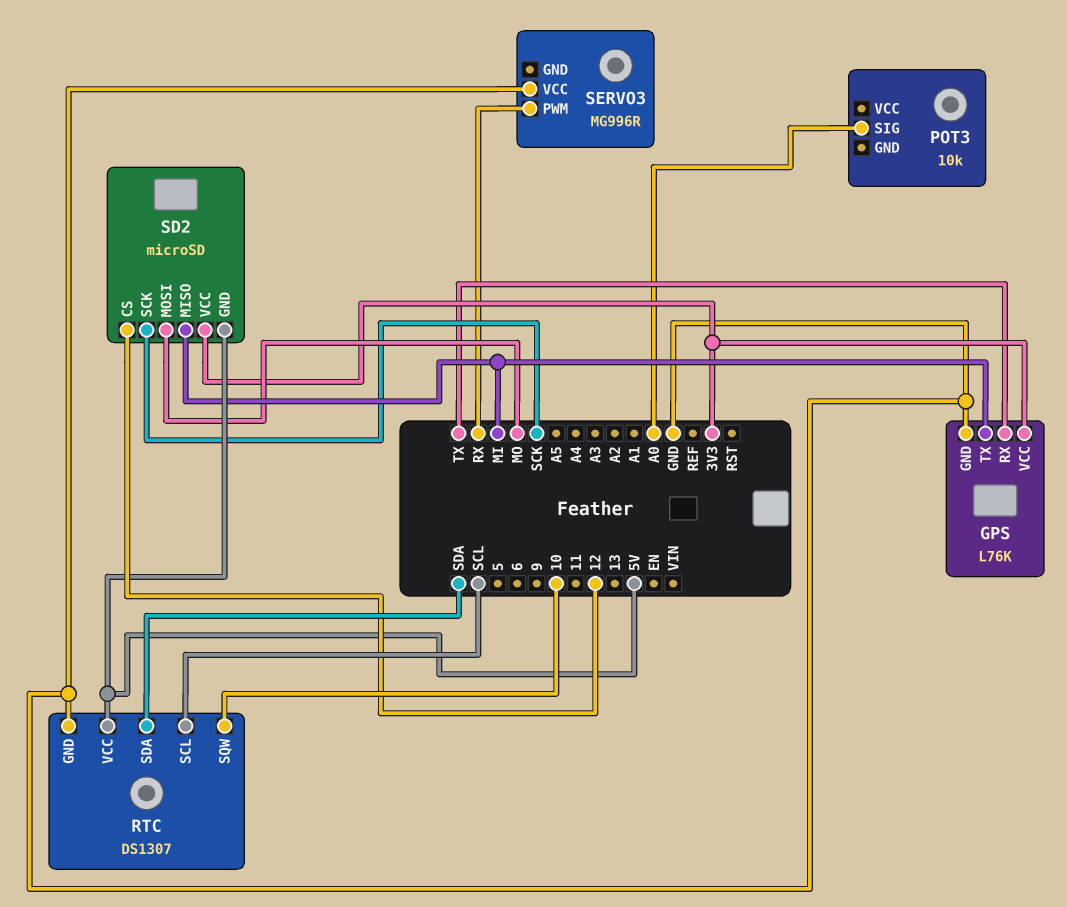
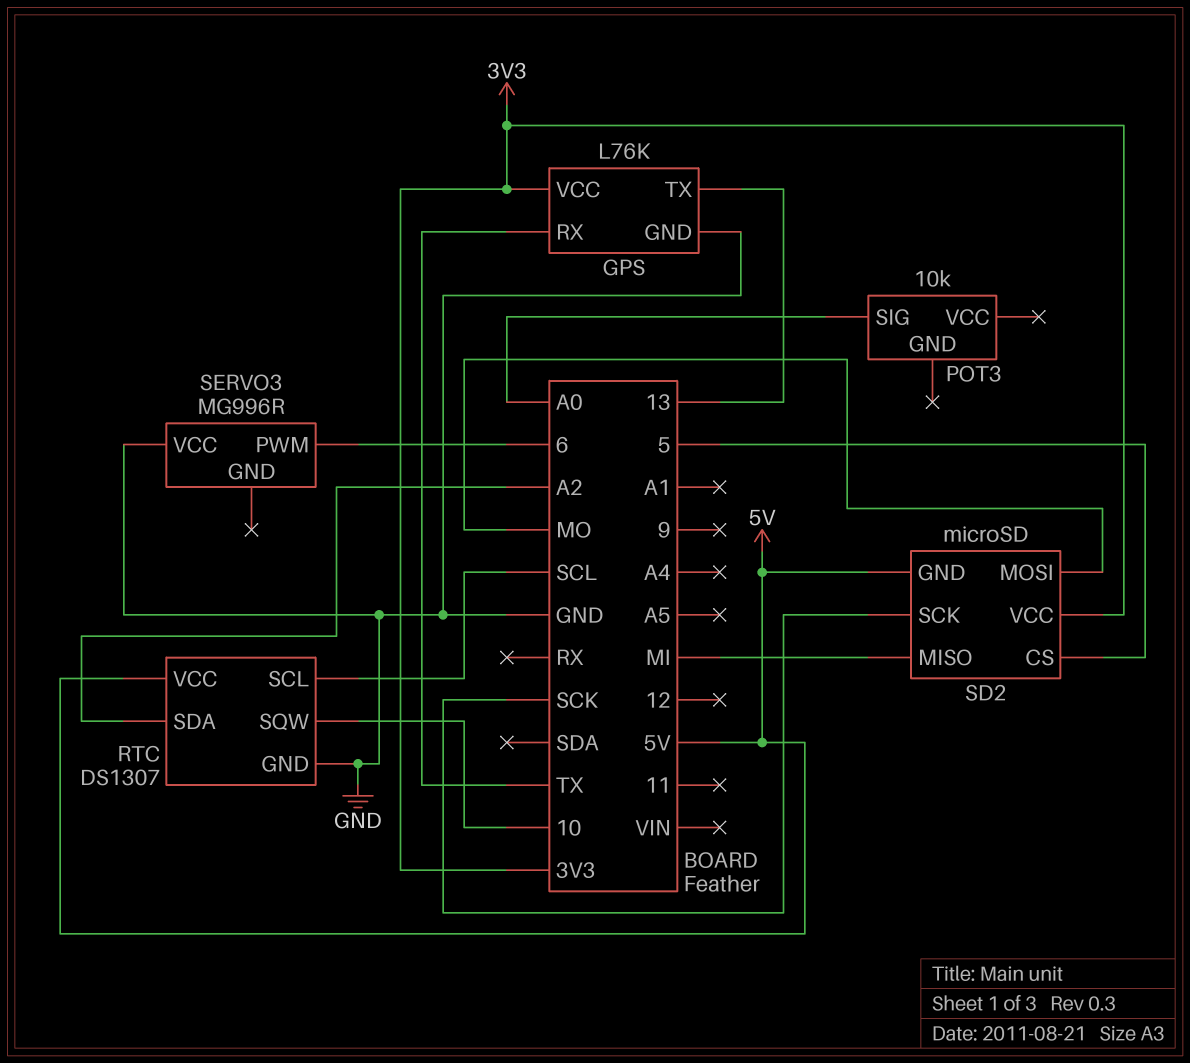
GPS pin TX: MI -> 13
RTC pin SDA: SDA -> A2
SD2 pin CS: 12 -> 5
SERVO3 pin PWM: RX -> 6

